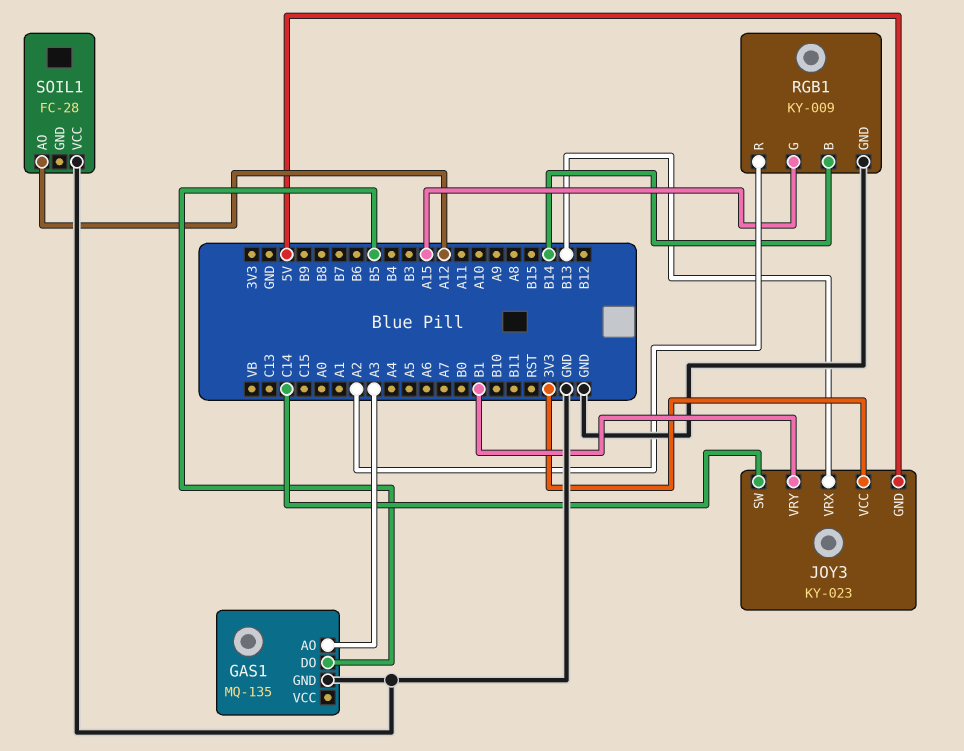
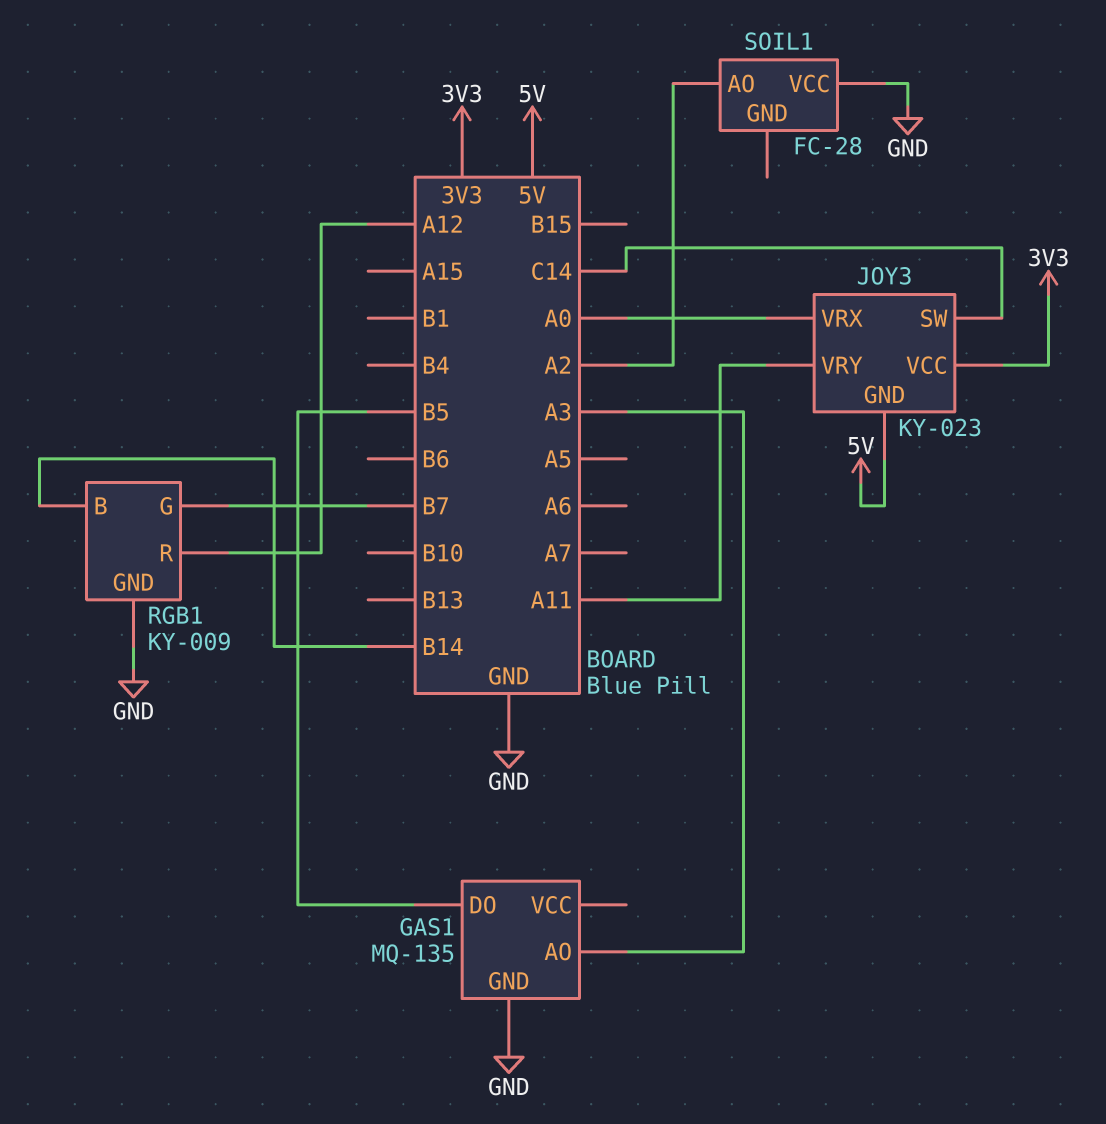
JOY3 pin VRX: B13 -> A0
JOY3 pin VRY: B1 -> A11
RGB1 pin G: A15 -> B7
RGB1 pin R: A2 -> A12
SOIL1 pin AO: A12 -> A2

